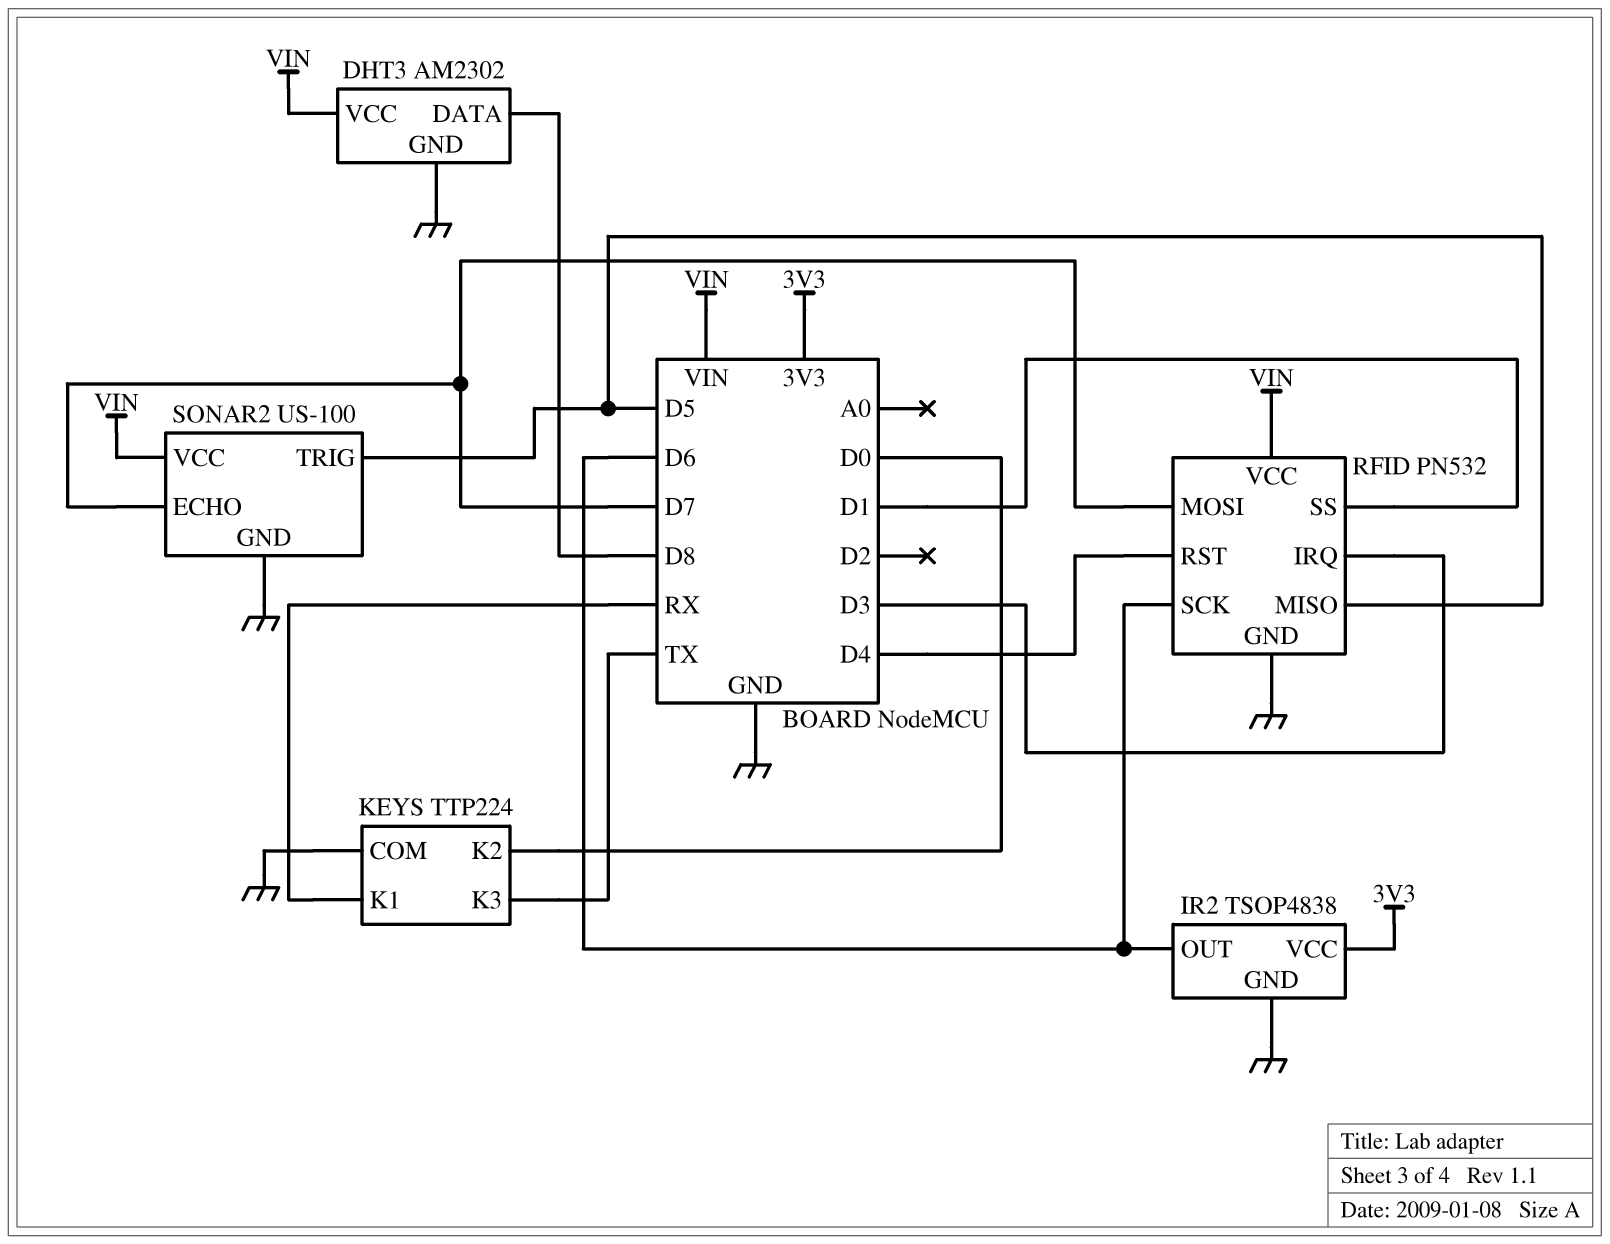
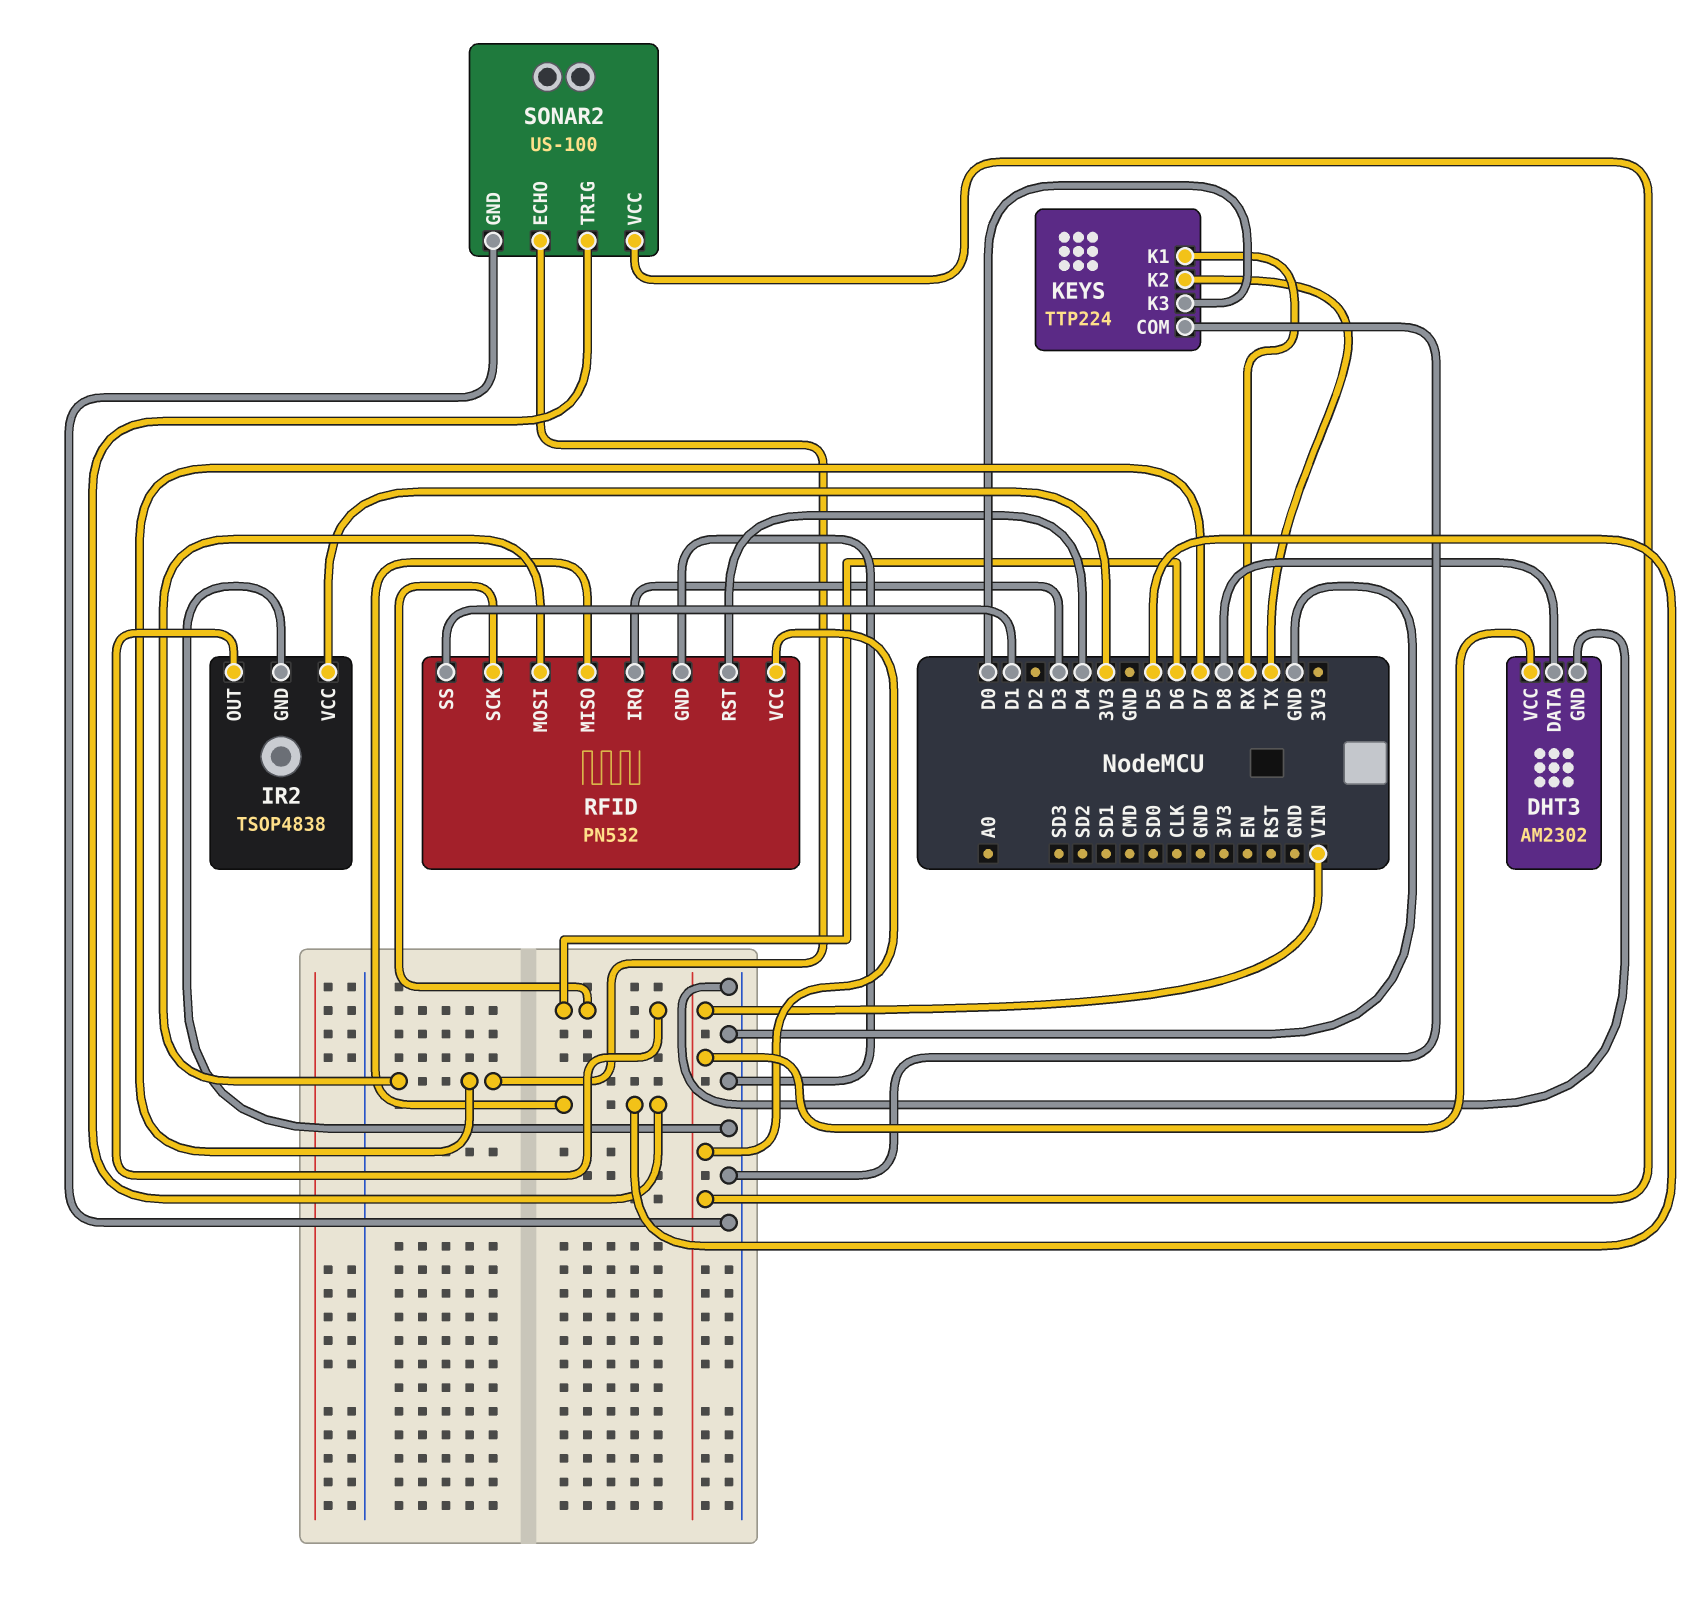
KEYS pin K2: D0 -> TX
KEYS pin K3: TX -> D0

